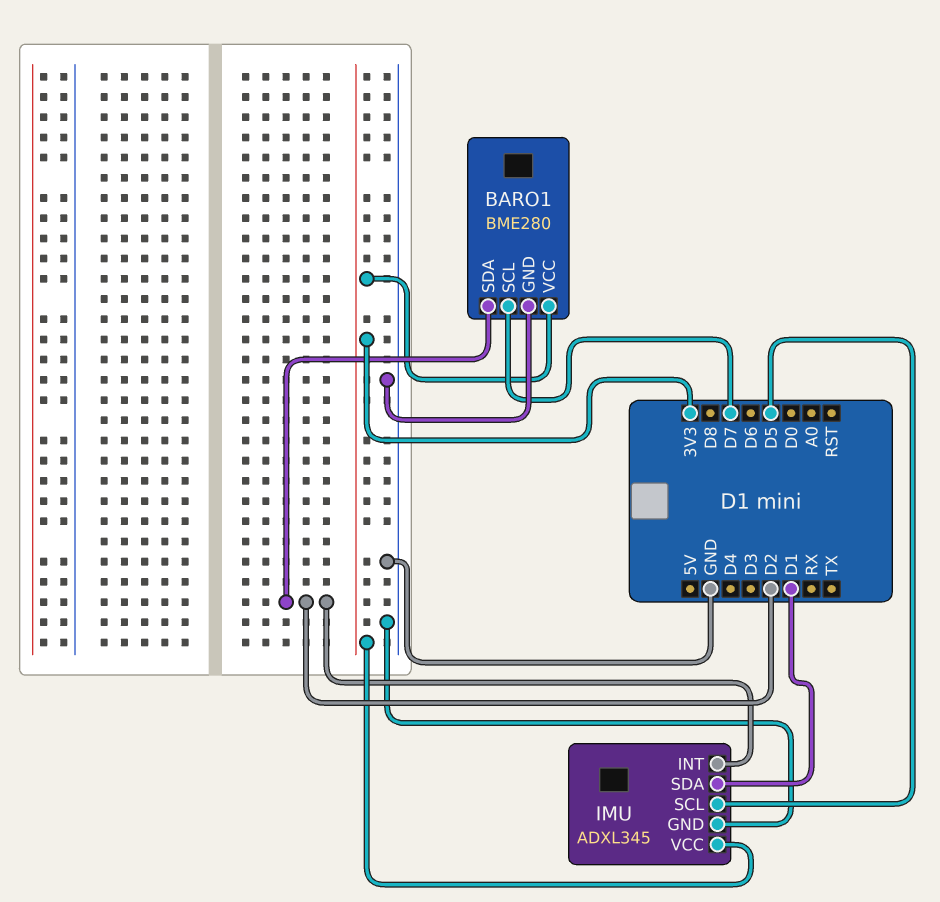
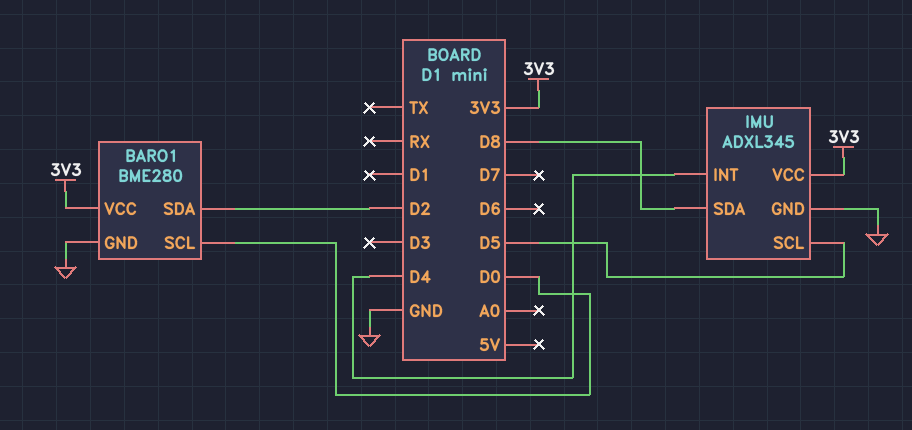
BARO1 pin SCL: D7 -> D0
IMU pin INT: D2 -> D4
IMU pin SDA: D1 -> D8

